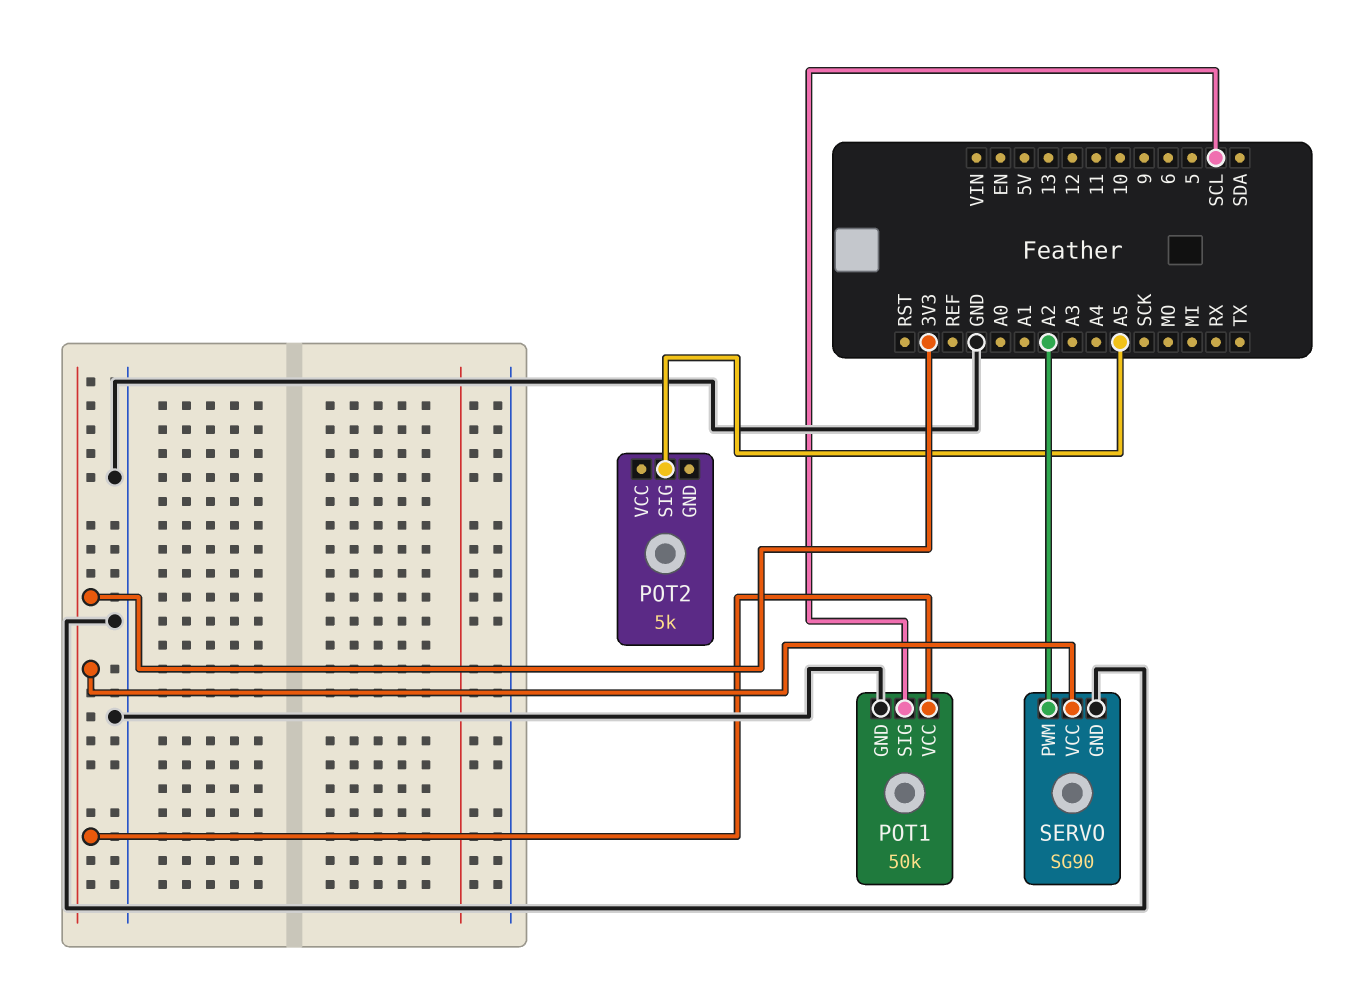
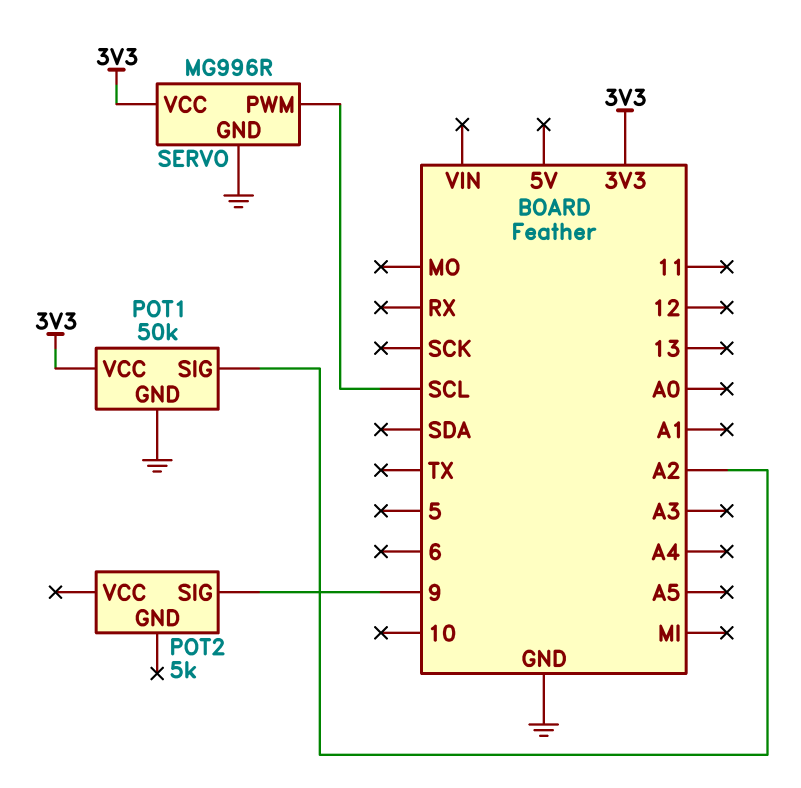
POT1 pin SIG: SCL -> A2
POT2 pin SIG: A5 -> 9
SERVO: SG90 -> MG996R
SERVO pin PWM: A2 -> SCL

